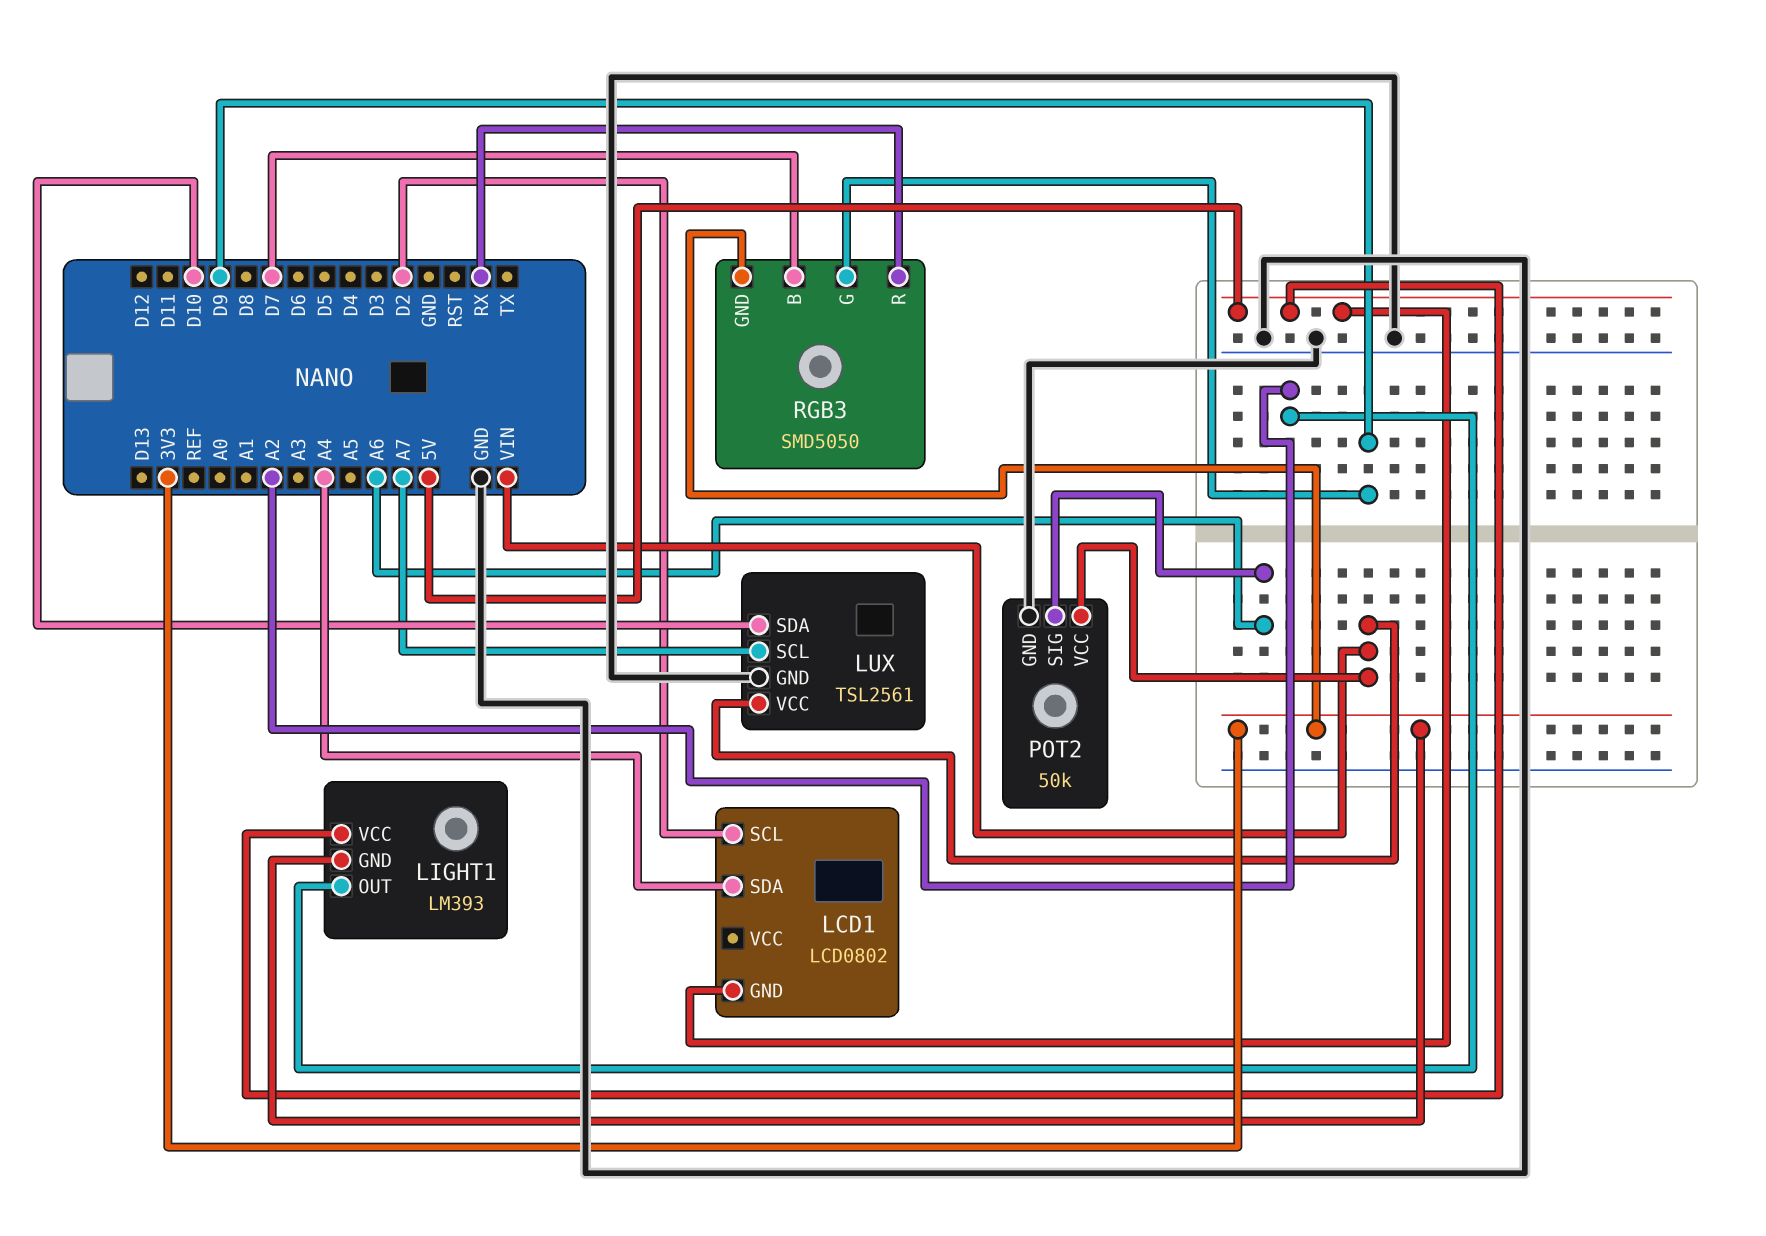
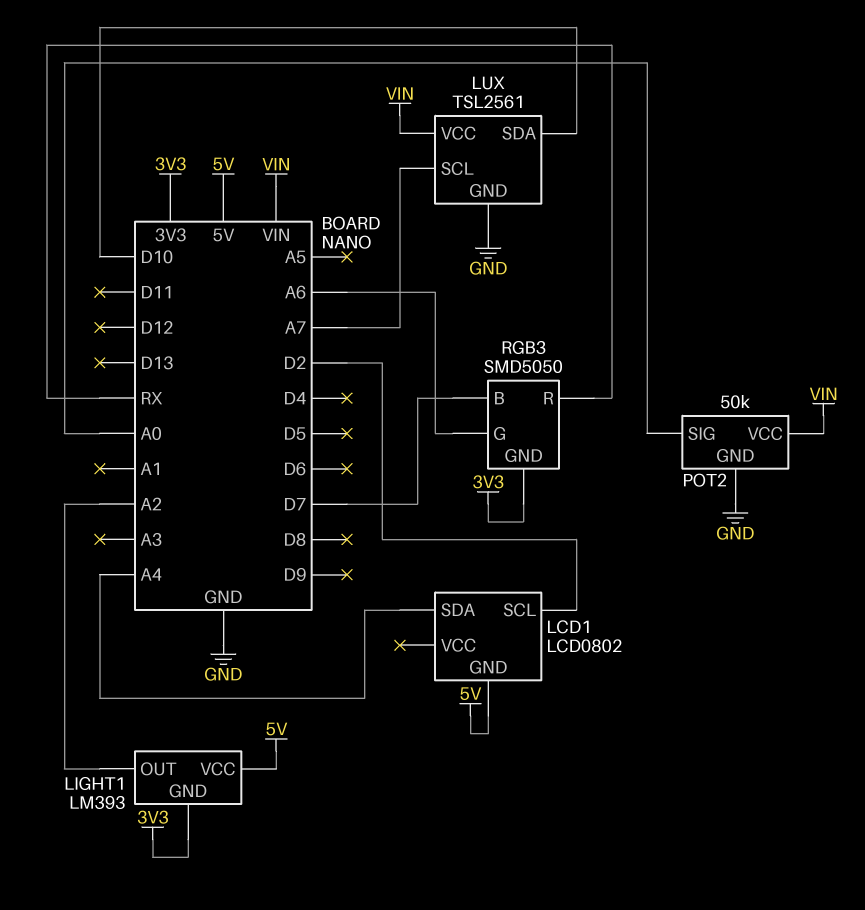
POT2 pin SIG: A6 -> A0
RGB3 pin G: D9 -> A6

